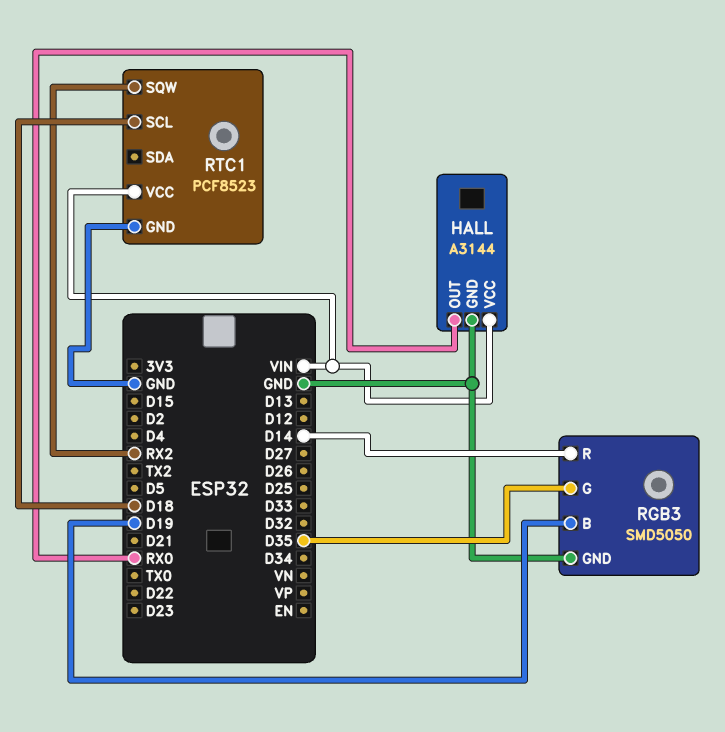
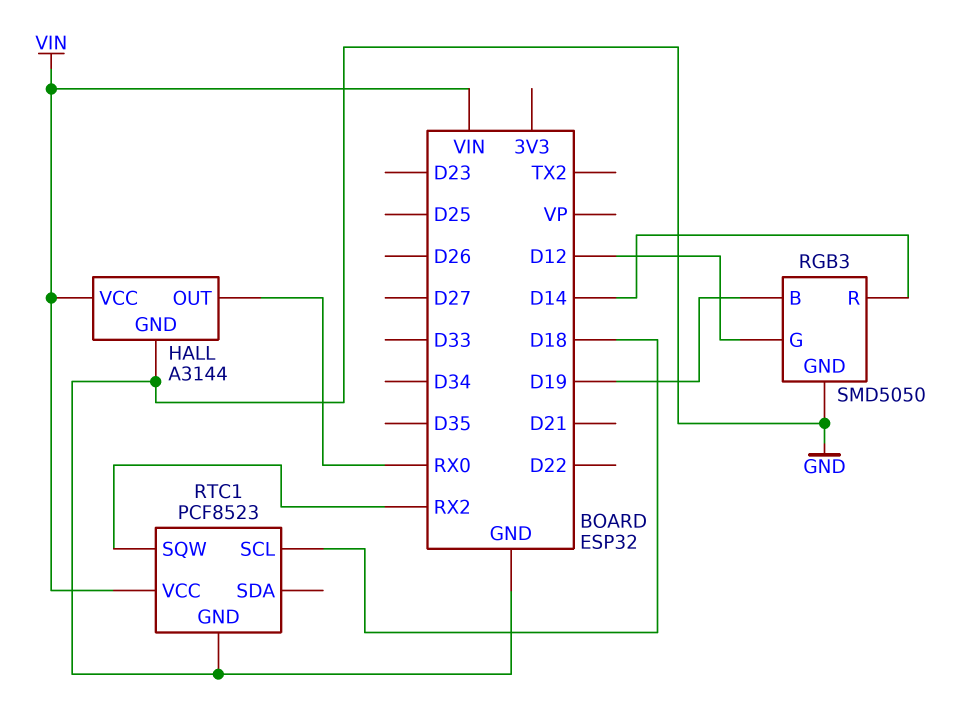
RGB3 pin G: D35 -> D12

